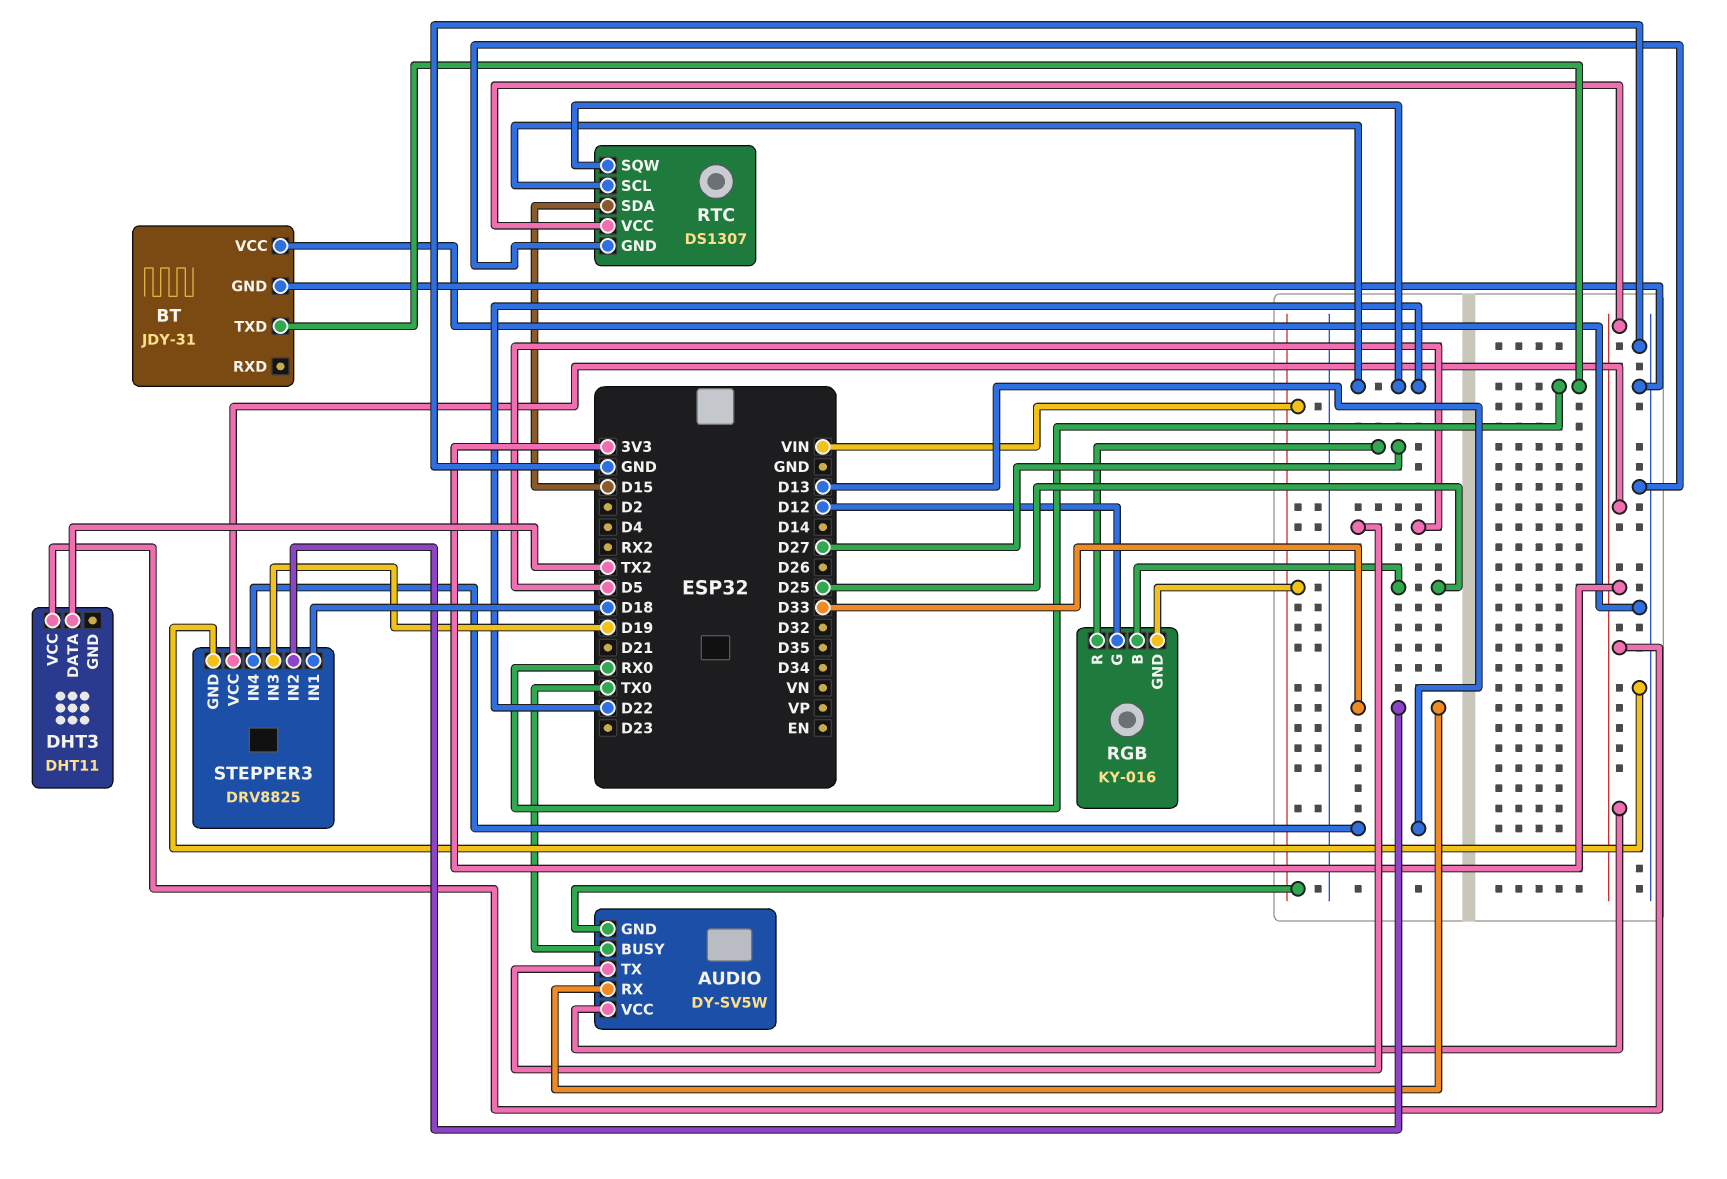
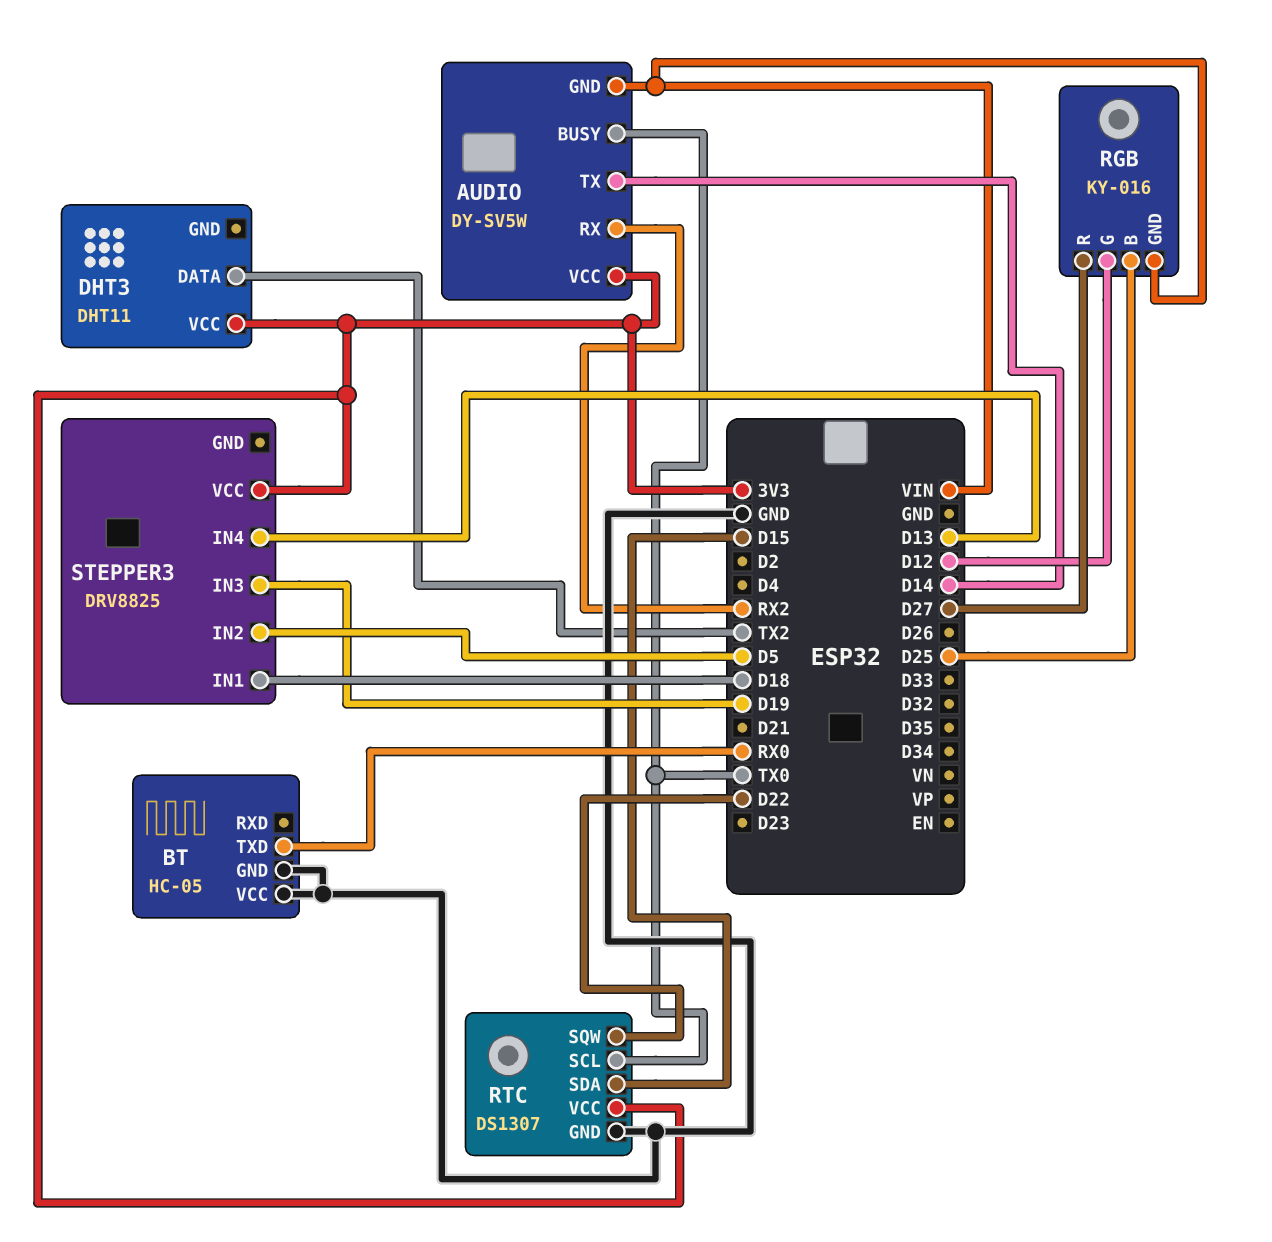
AUDIO pin RX: D33 -> RX2
AUDIO pin TX: D5 -> D14
BT: JDY-31 -> HC-05
RTC pin SCL: D22 -> TX0
STEPPER3 pin GND: GND -> none
STEPPER3 pin IN2: D33 -> D5

